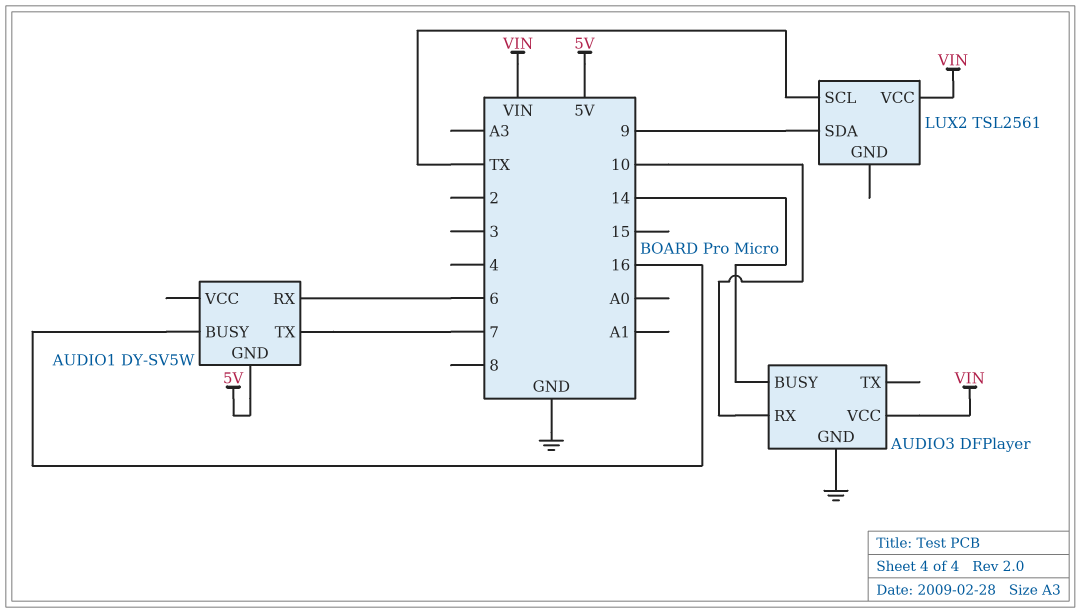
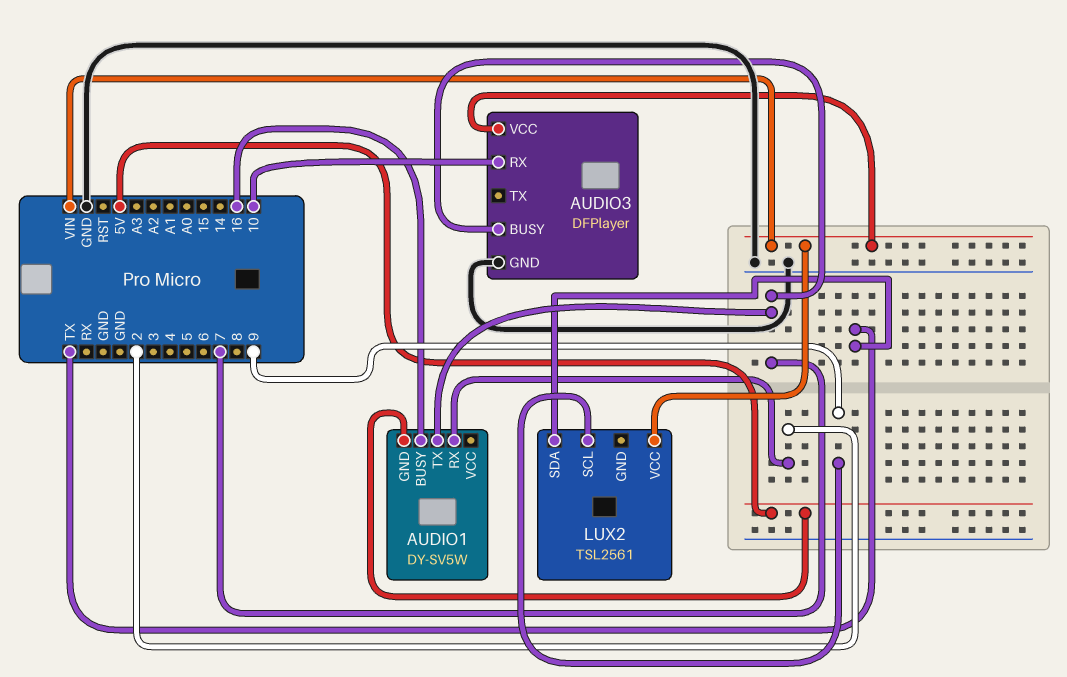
AUDIO1 pin RX: 6 -> 2
AUDIO3 pin BUSY: 14 -> 7
LUX2 pin SCL: TX -> 9
LUX2 pin SDA: 9 -> TX

